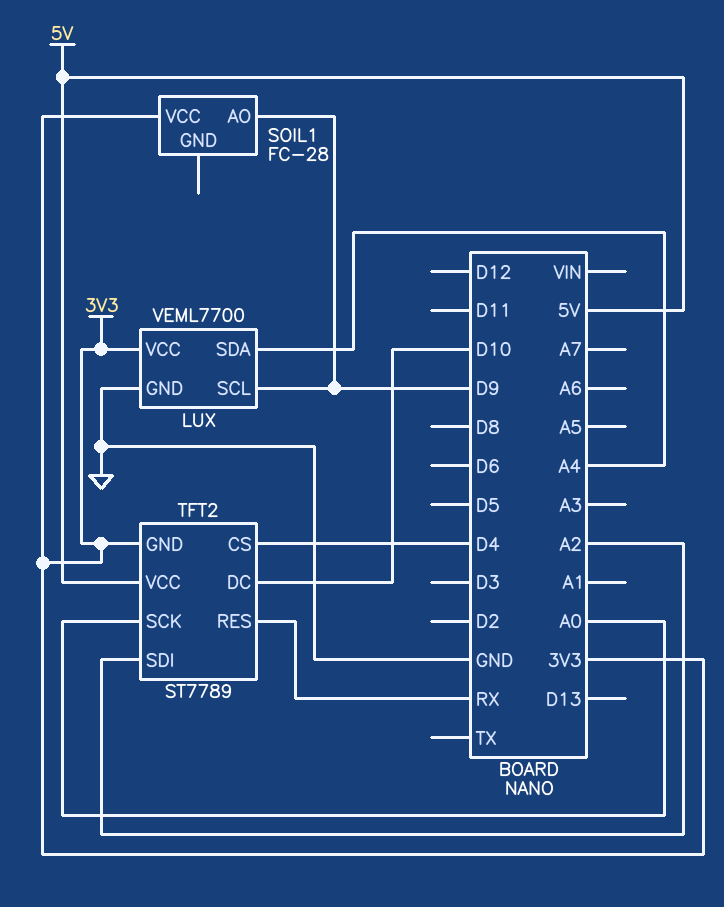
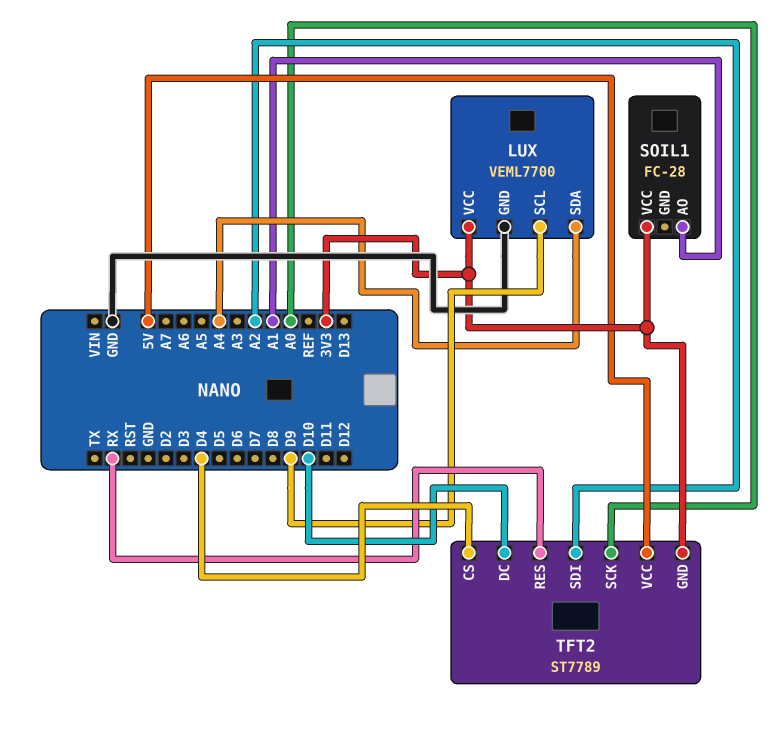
SOIL1 pin AO: D9 -> A1

